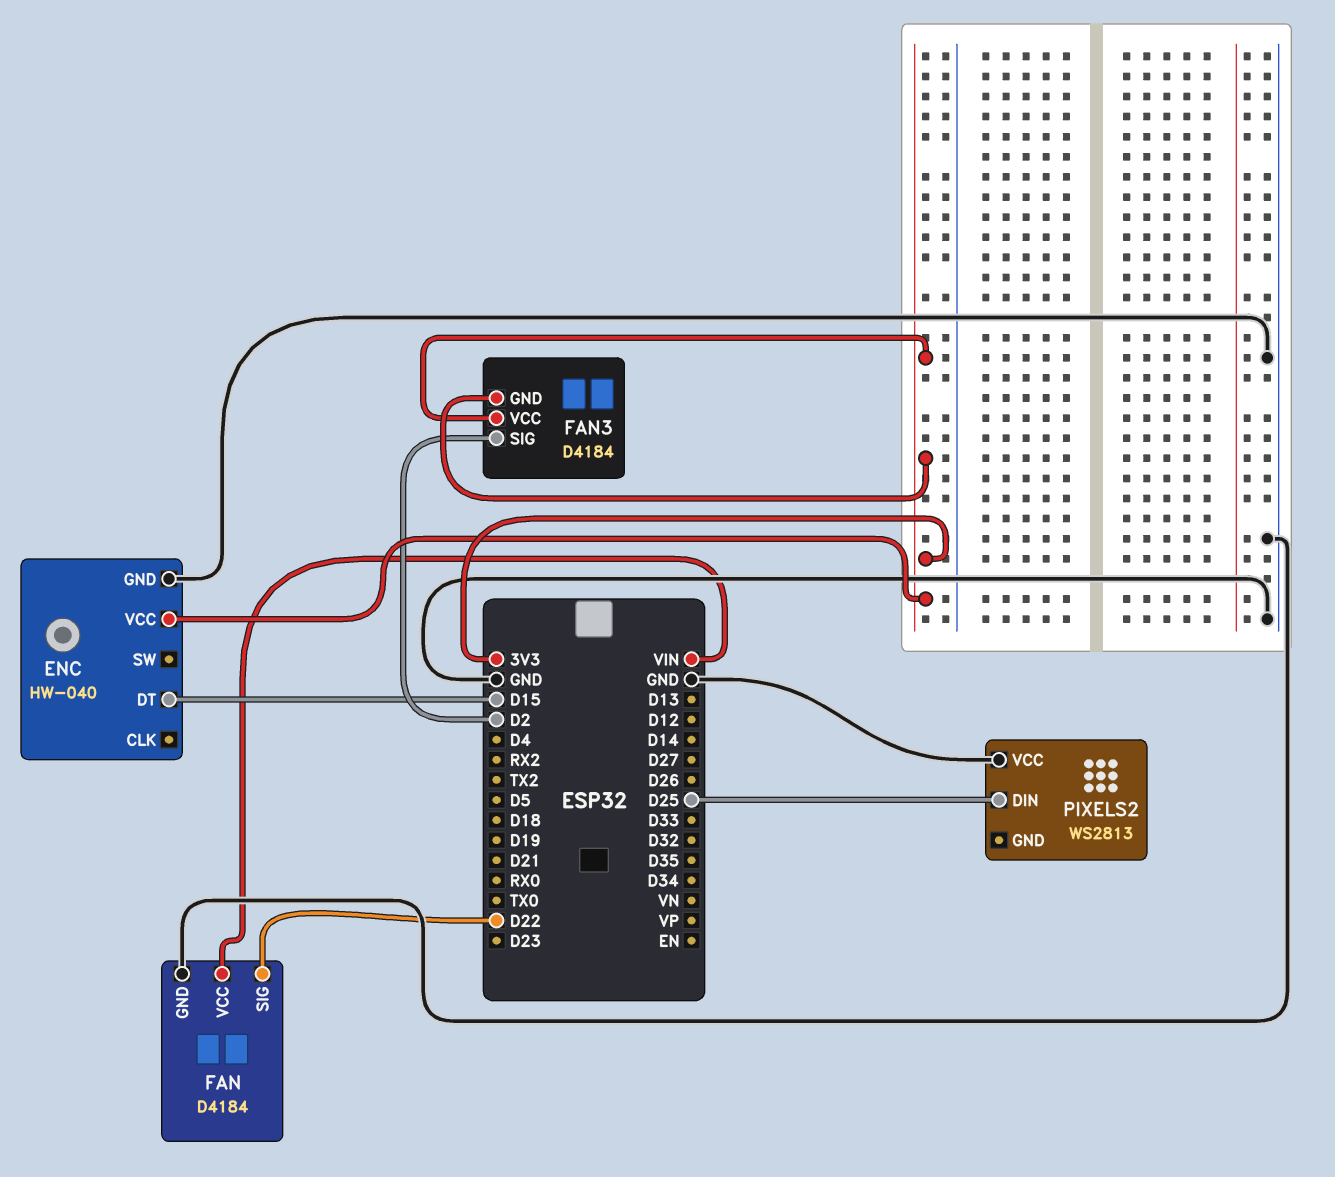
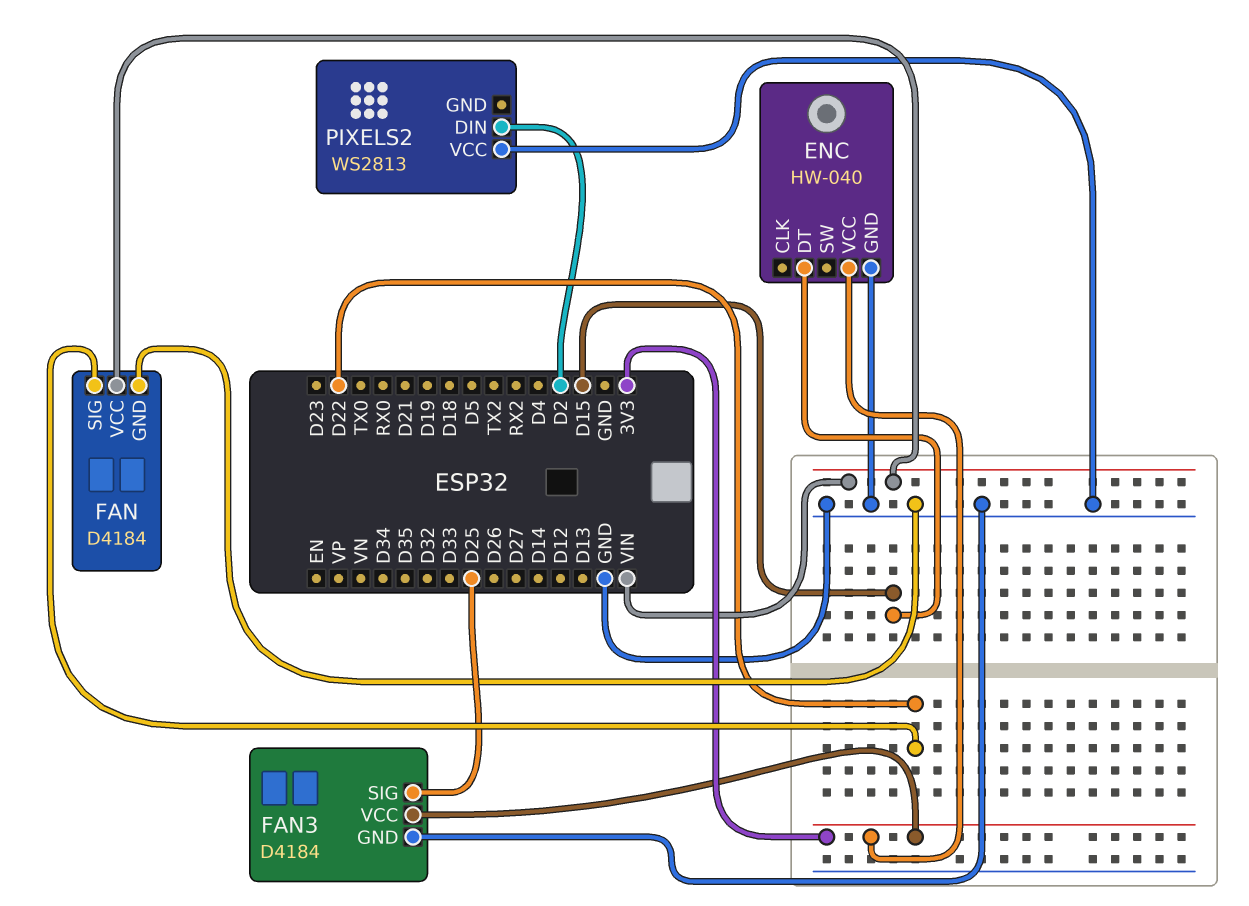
FAN3 pin GND: 3V3 -> GND
FAN3 pin SIG: D2 -> D25
PIXELS2 pin DIN: D25 -> D2

